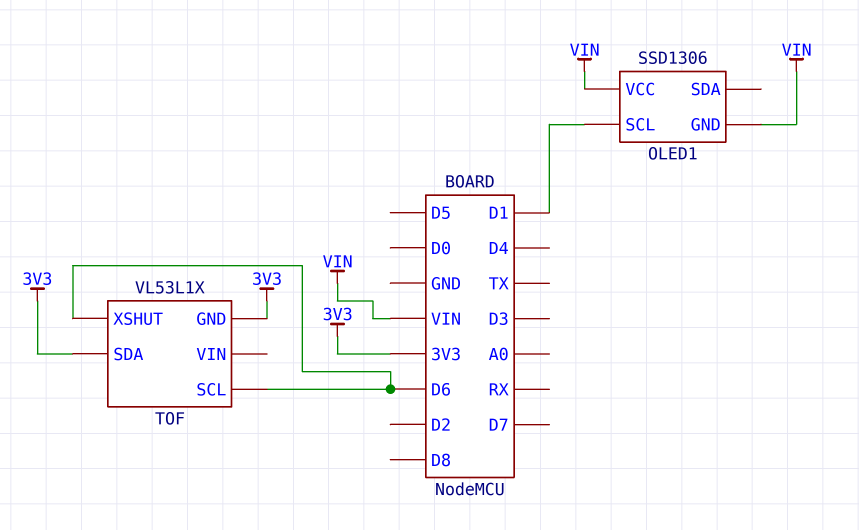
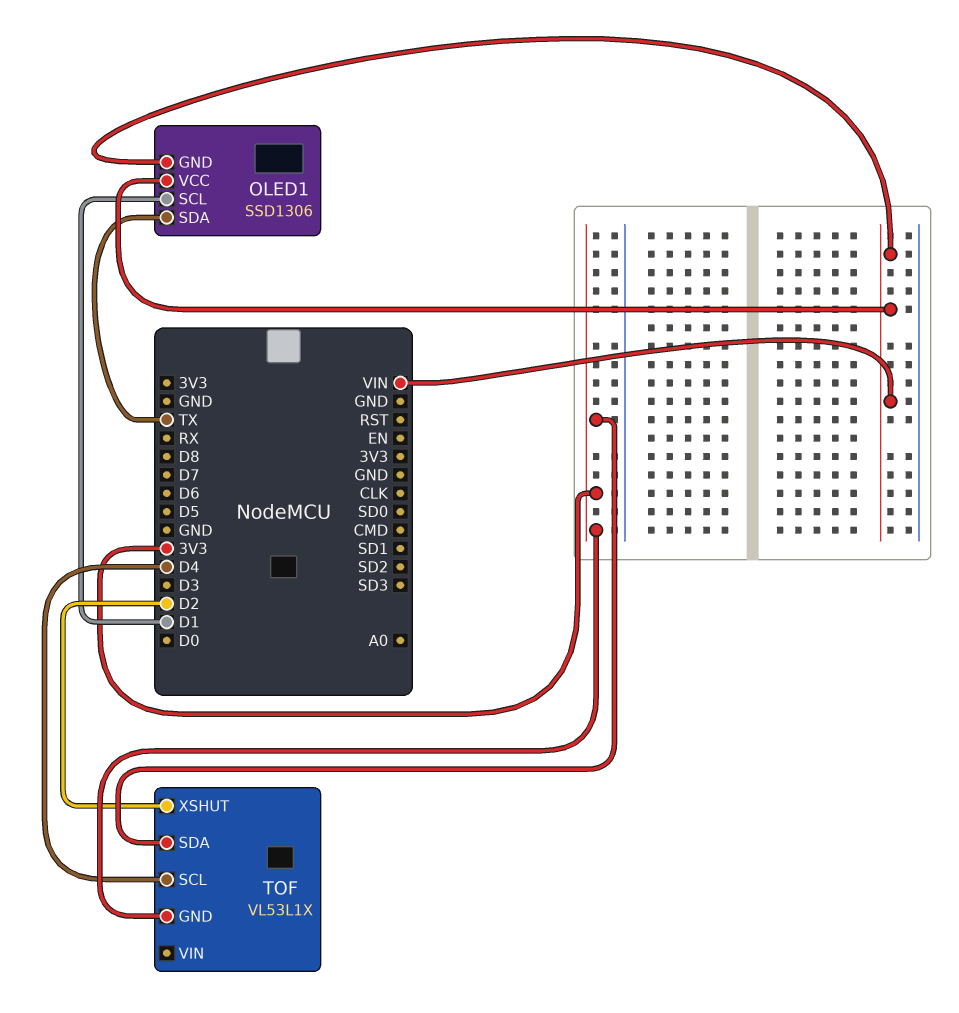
OLED1 pin SDA: none -> TX
TOF pin SCL: D6 -> D4
TOF pin XSHUT: D6 -> D2

